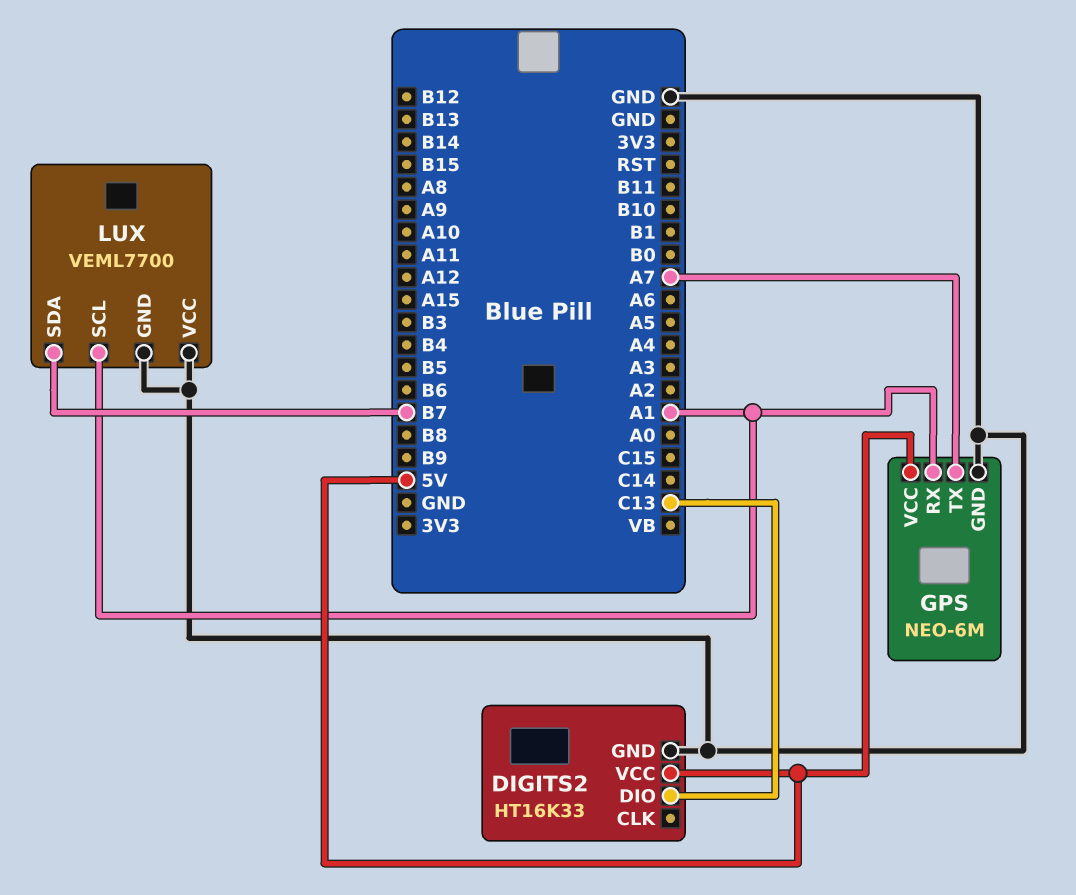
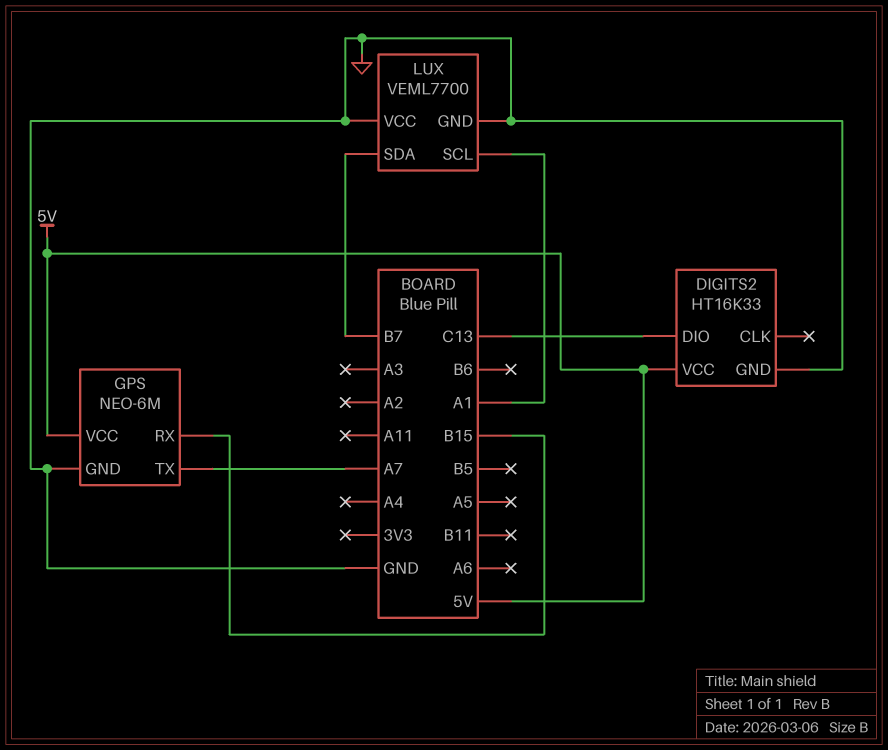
GPS pin RX: A1 -> B15

